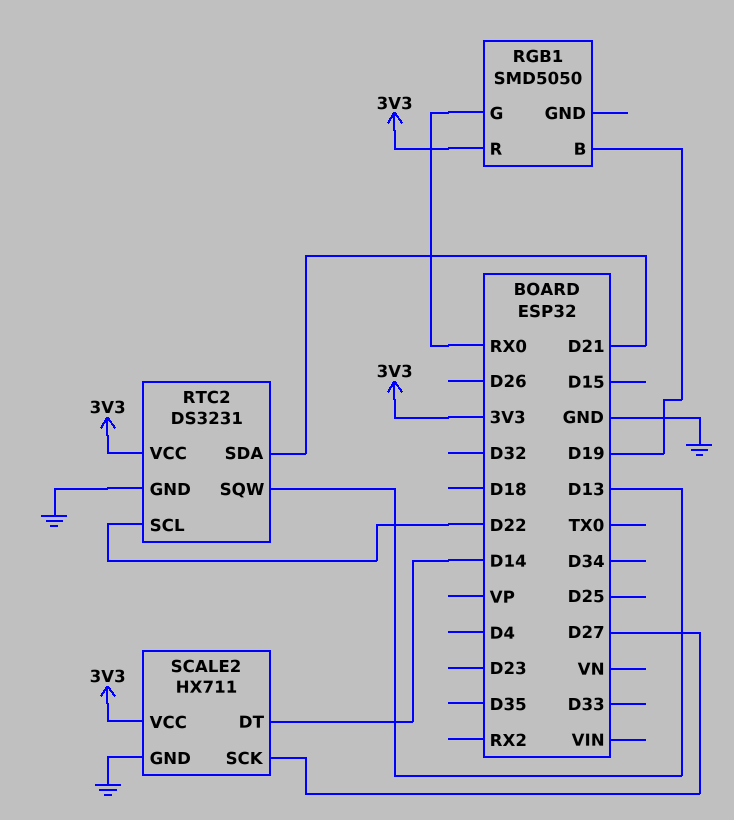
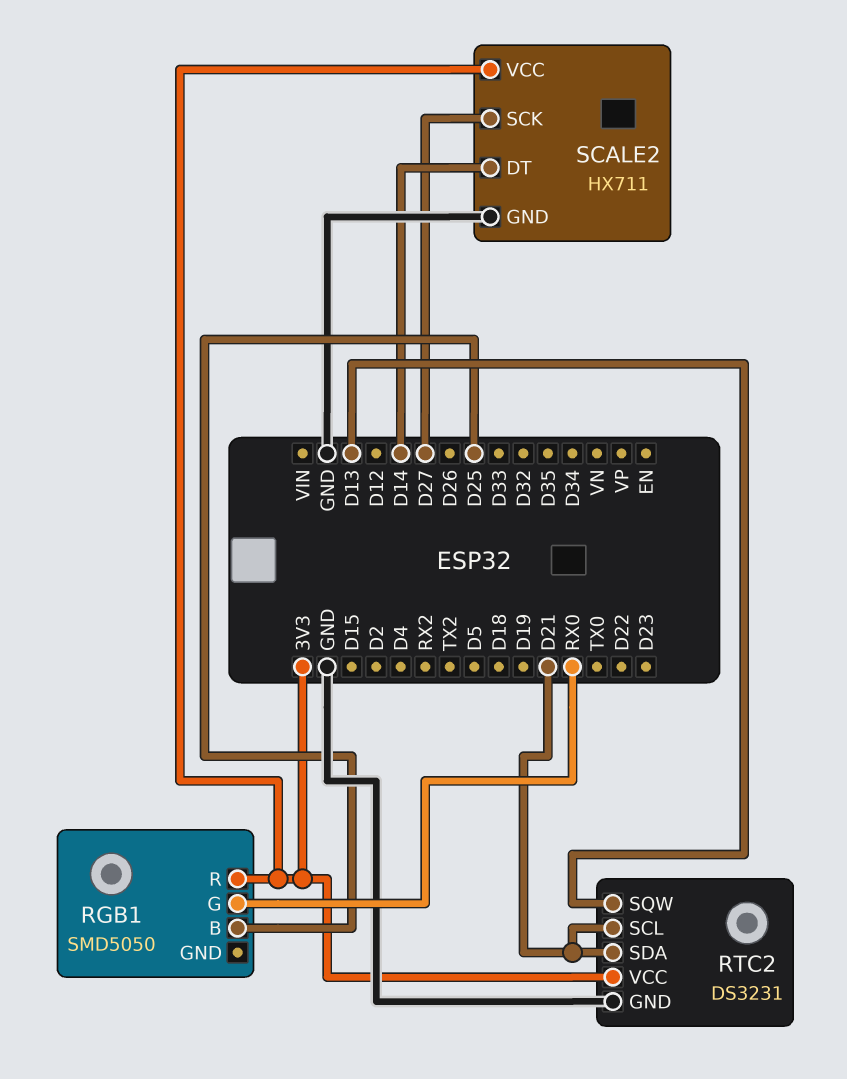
RGB1 pin B: D19 -> D25
RTC2 pin SCL: D22 -> D21

